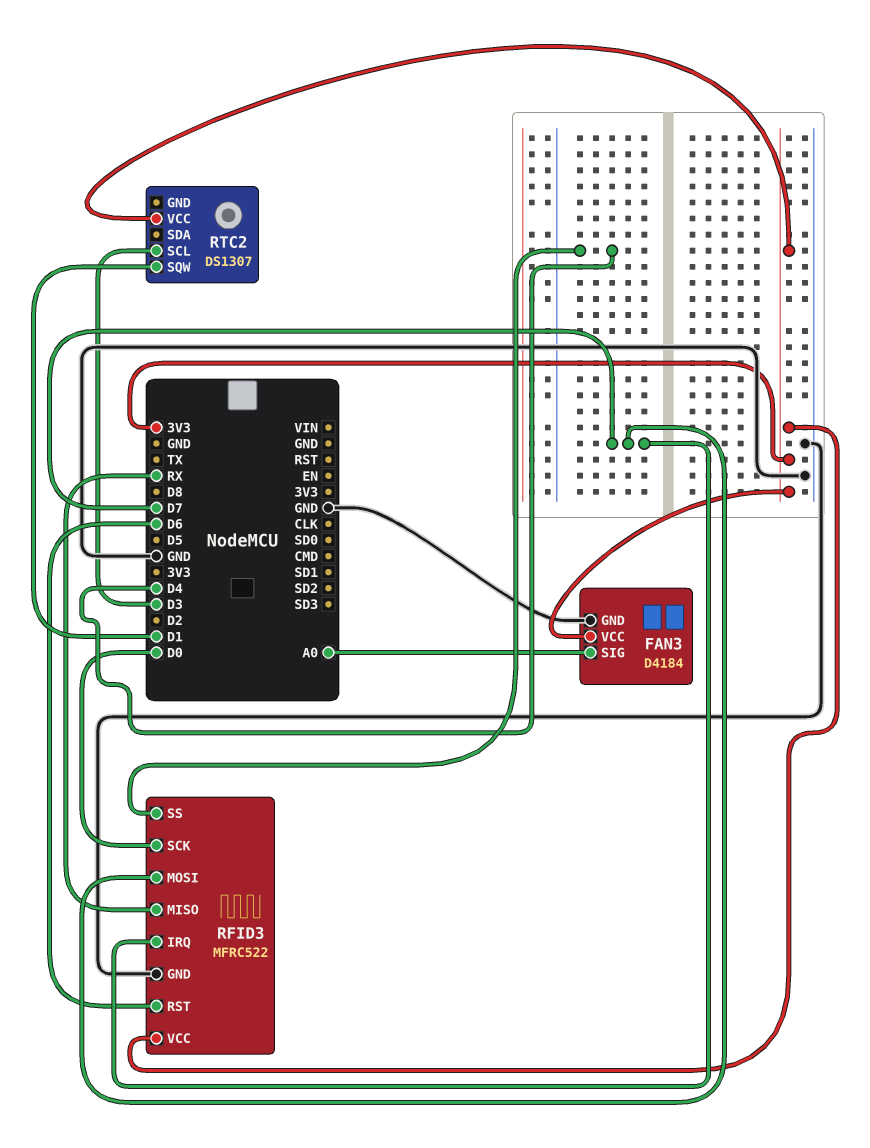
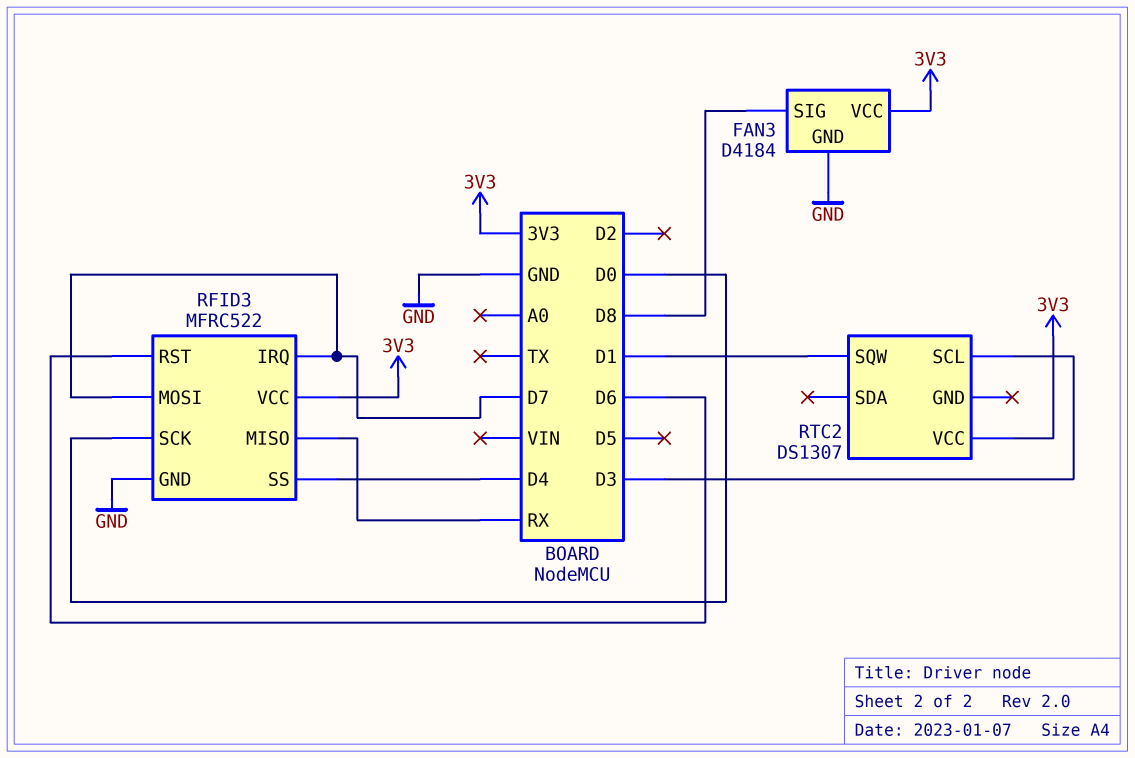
FAN3 pin SIG: A0 -> D8

